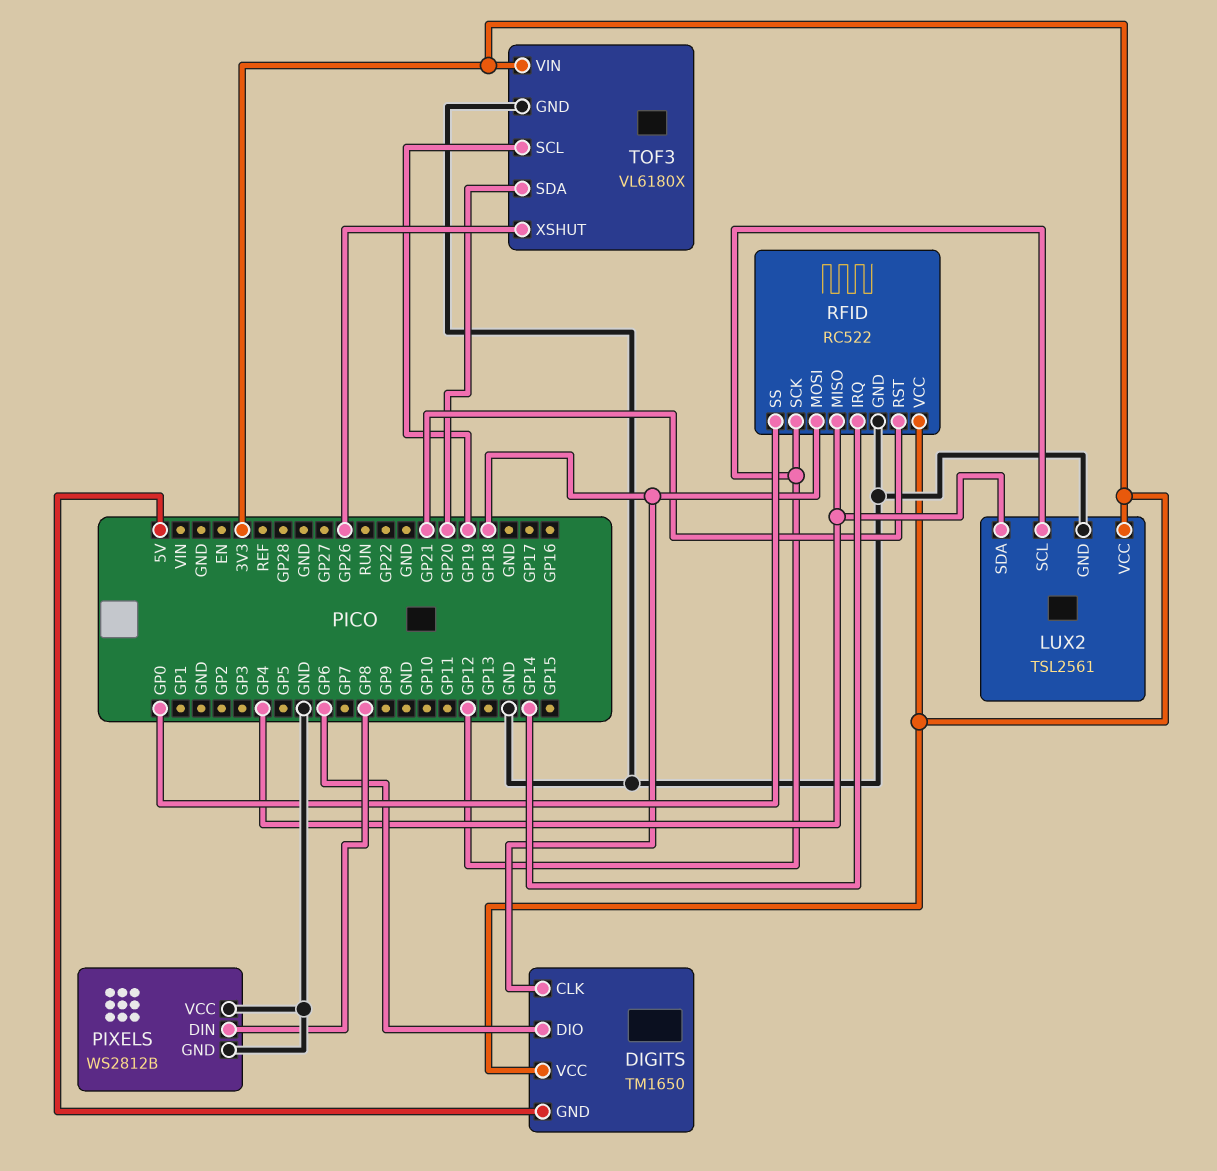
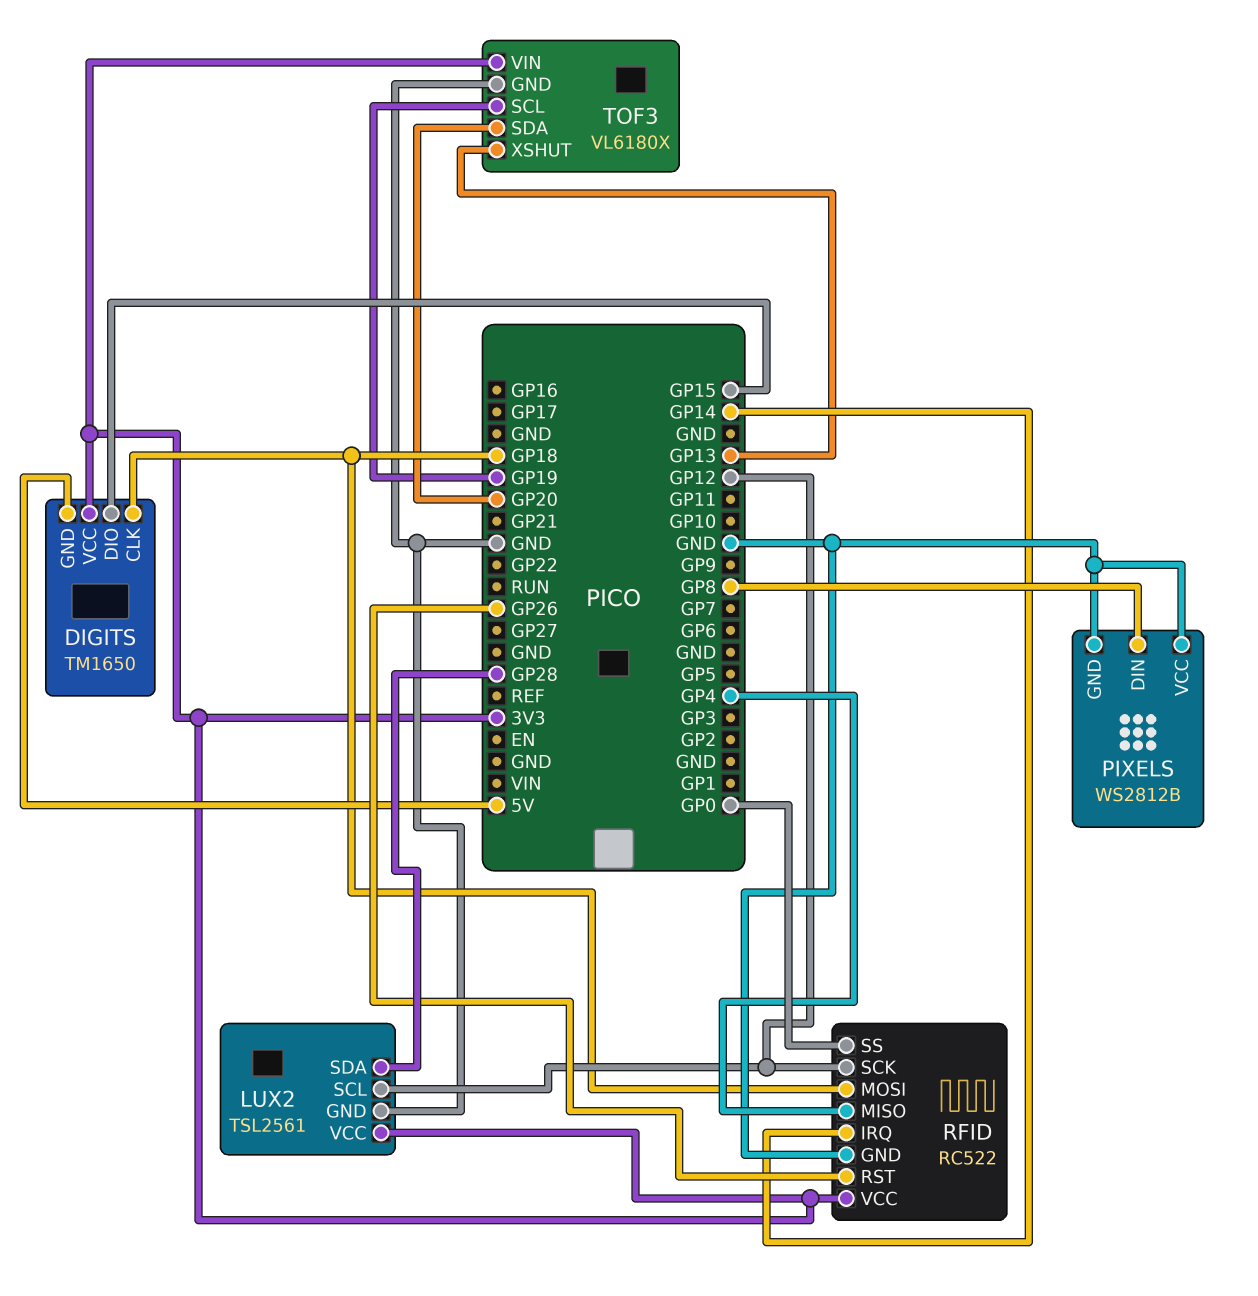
DIGITS pin DIO: GP6 -> GP15
LUX2 pin SDA: GP4 -> GP28
RFID pin RST: GP21 -> GP26
TOF3 pin XSHUT: GP26 -> GP13

